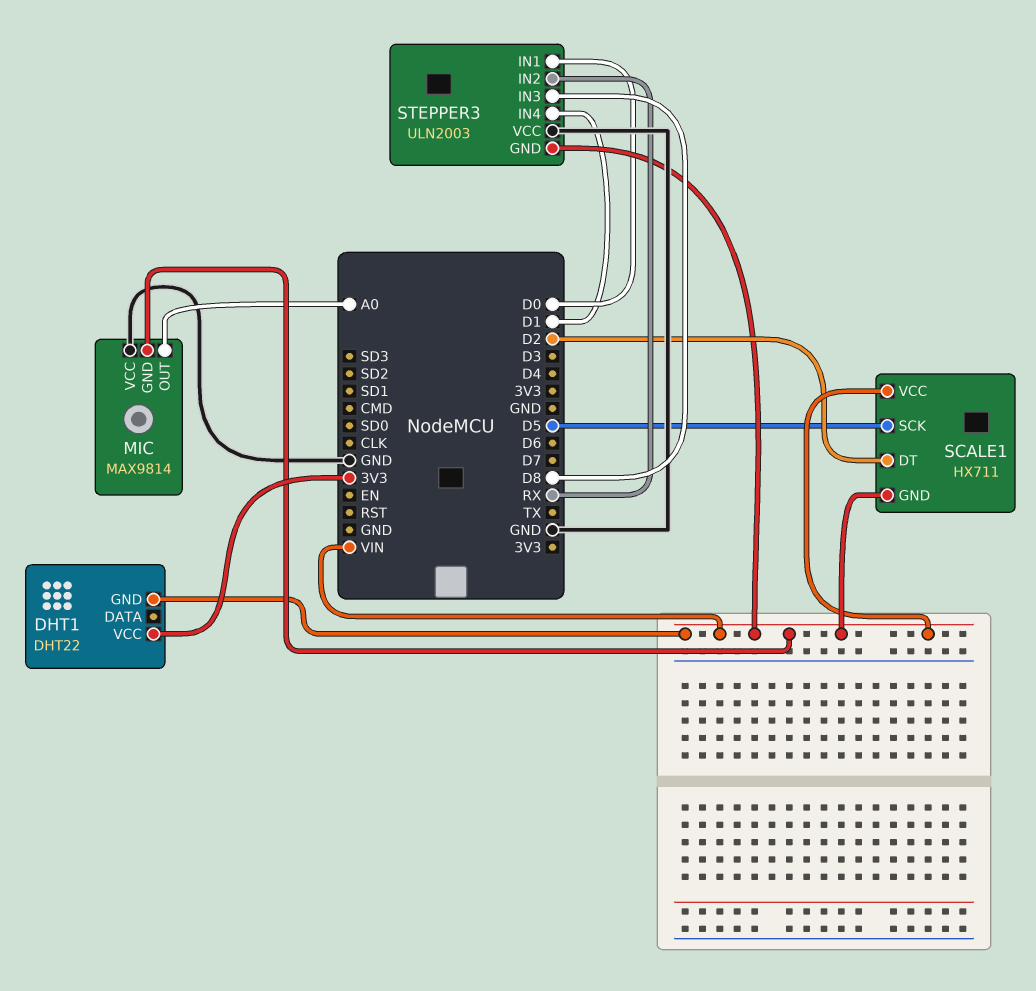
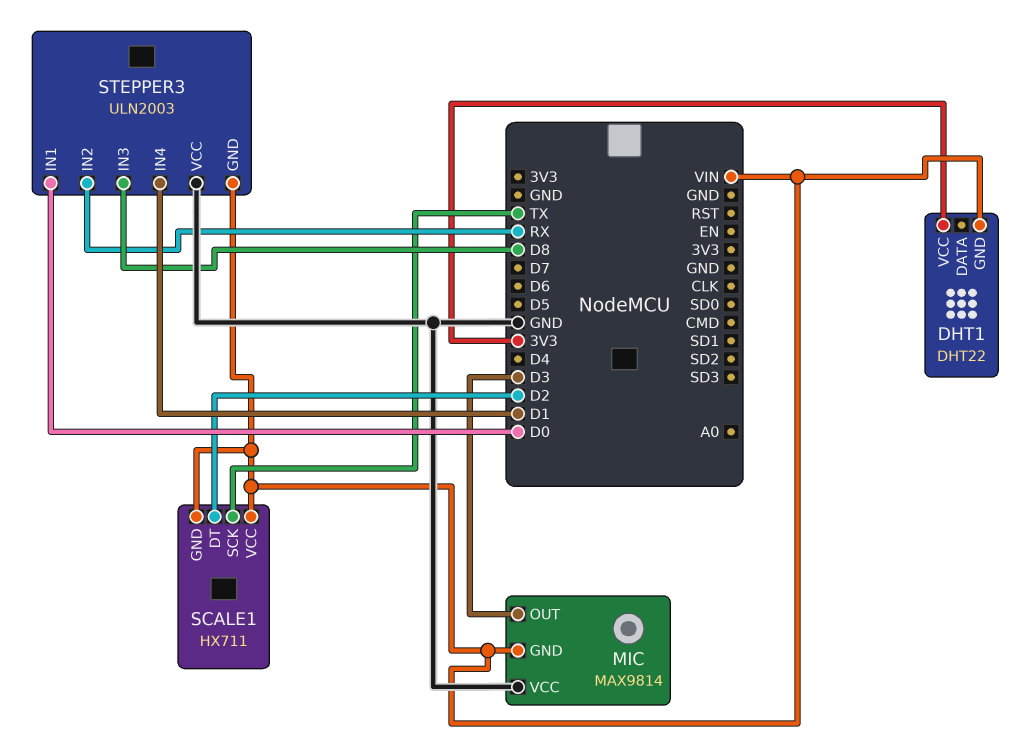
MIC pin OUT: A0 -> D3
SCALE1 pin SCK: D5 -> TX

